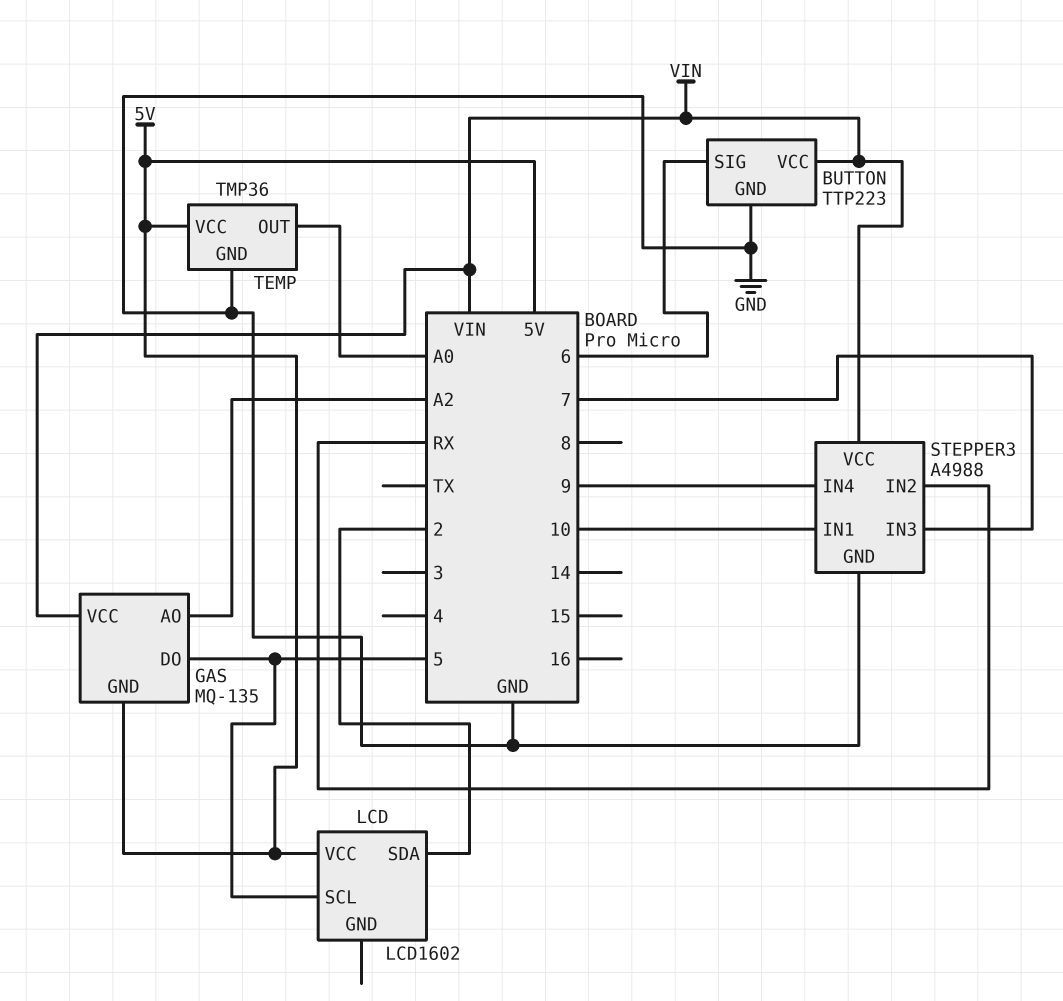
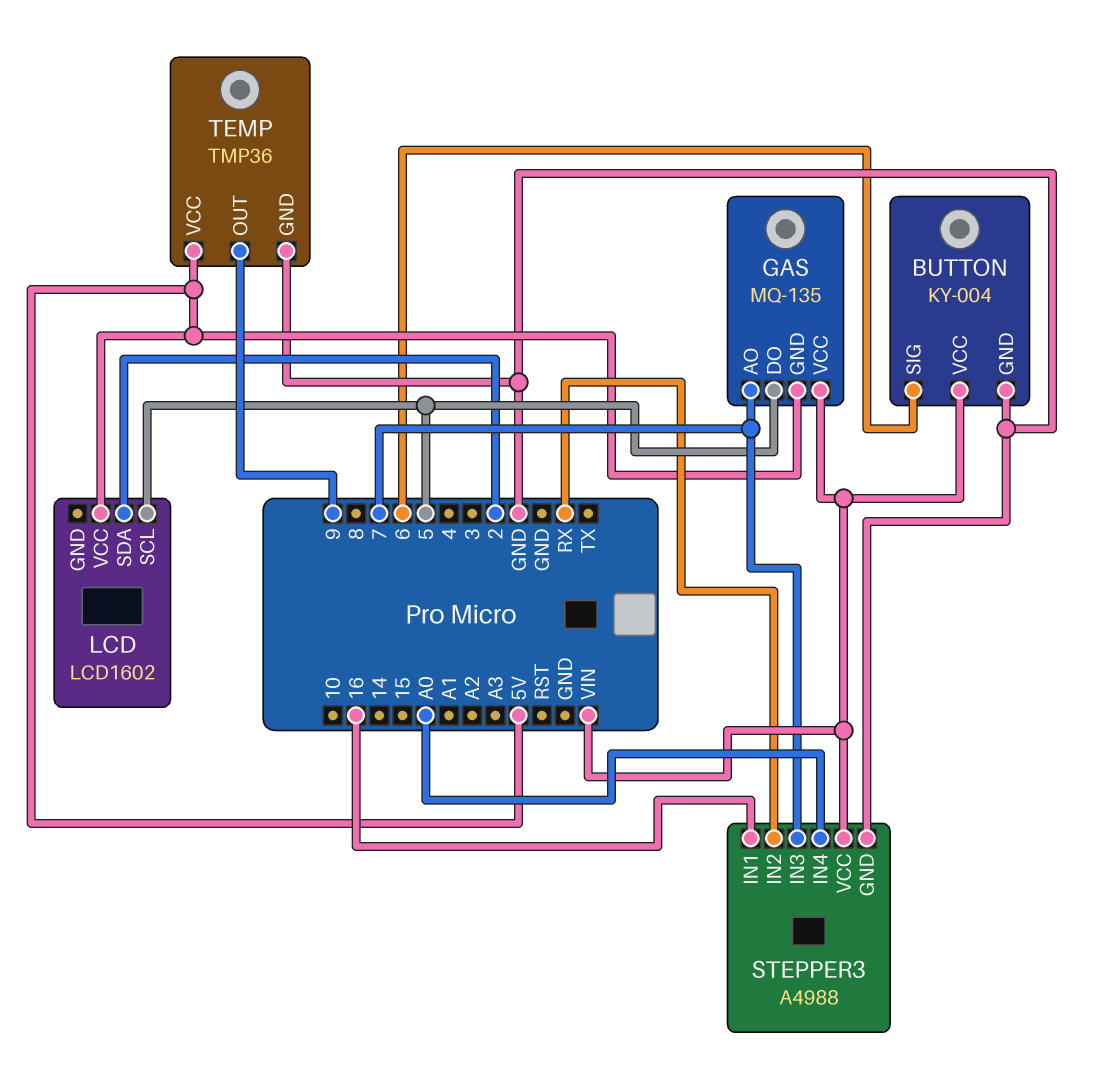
BUTTON: TTP223 -> KY-004
GAS pin AO: A2 -> 7
STEPPER3 pin IN1: 10 -> 16
STEPPER3 pin IN4: 9 -> A0
TEMP pin OUT: A0 -> 9

